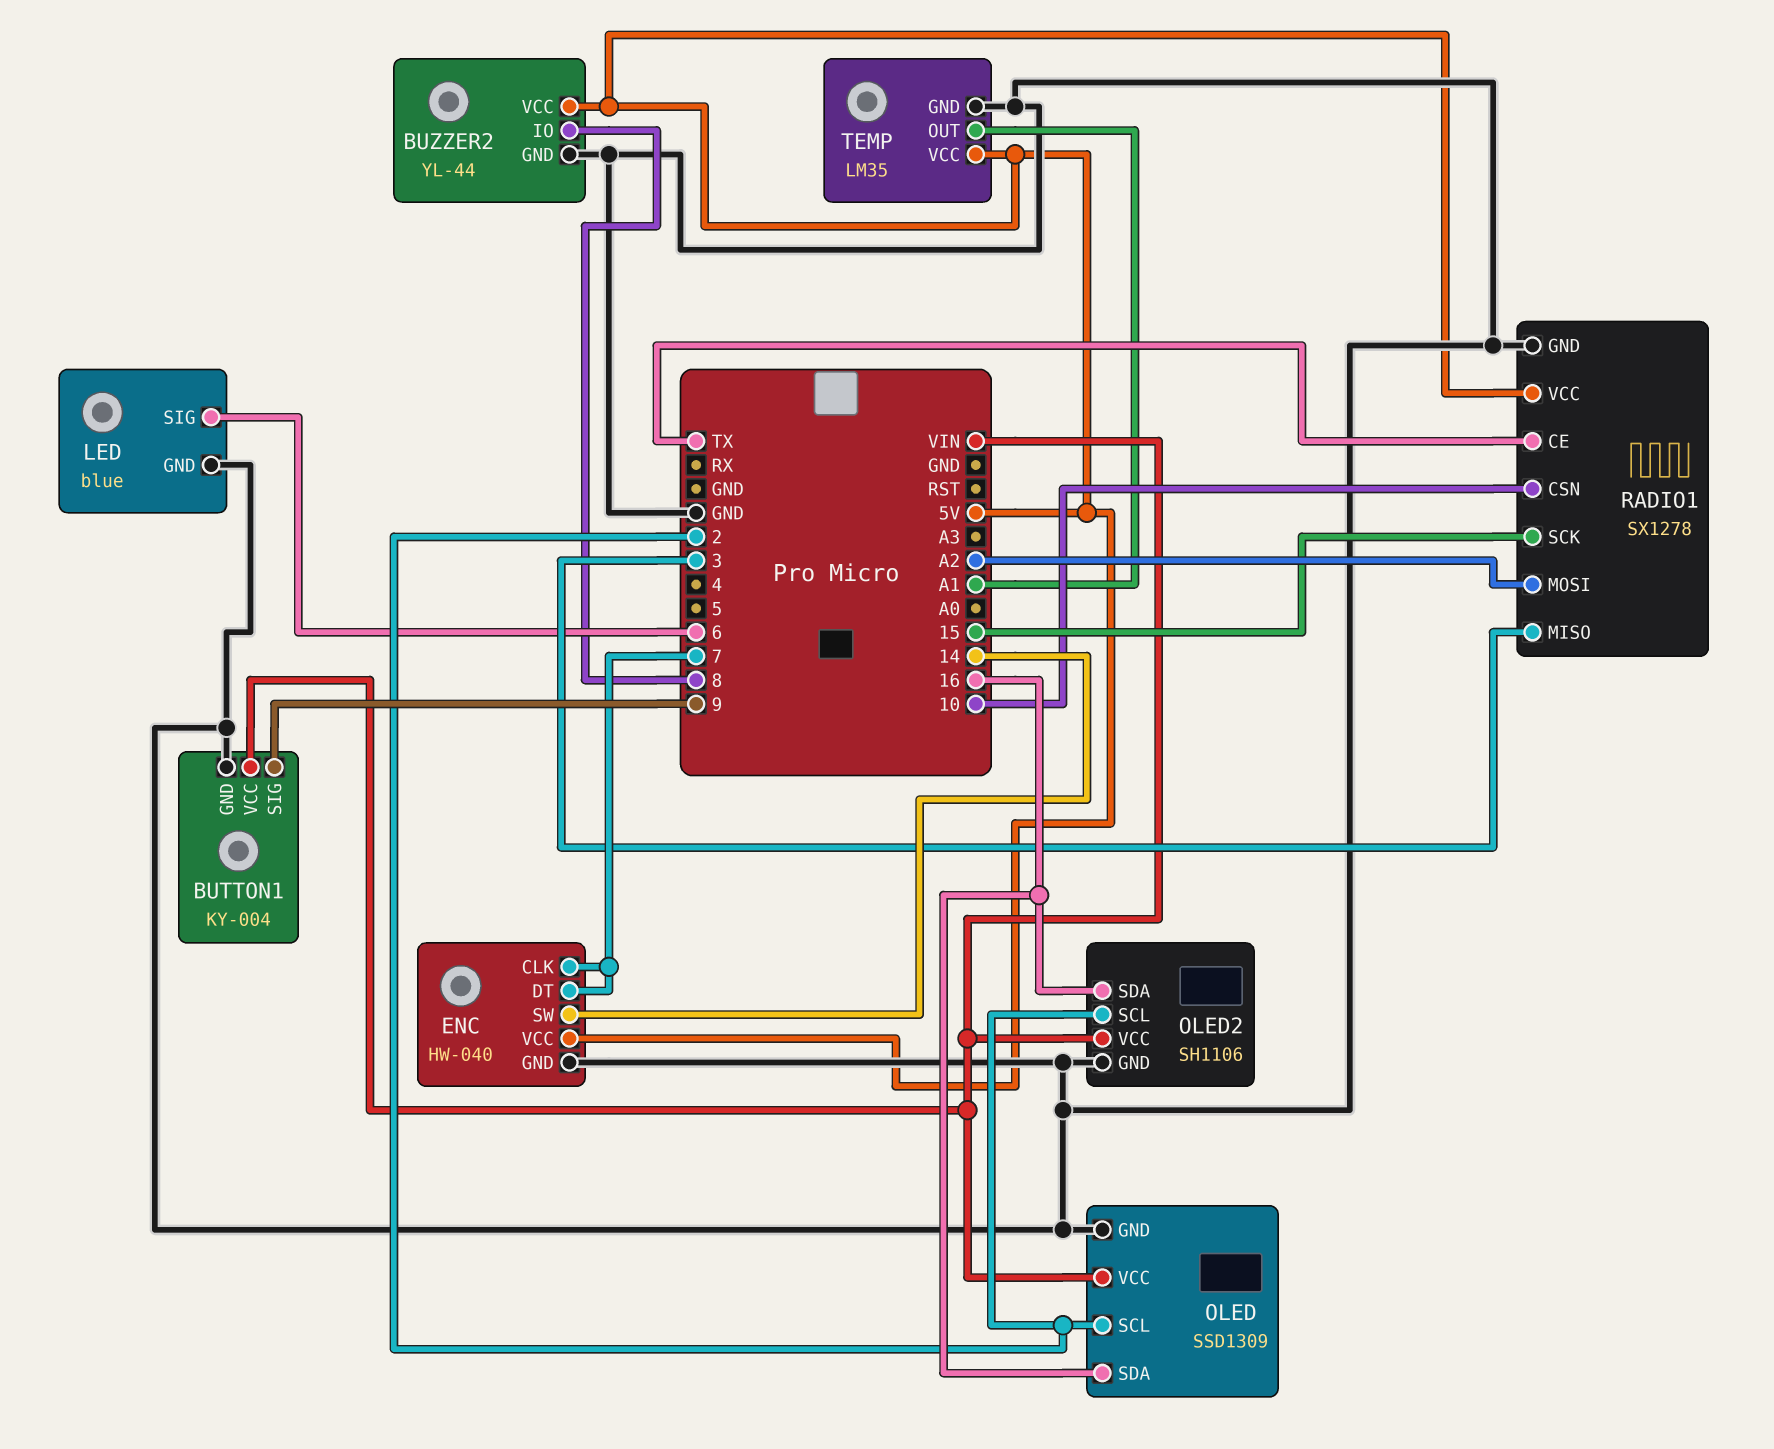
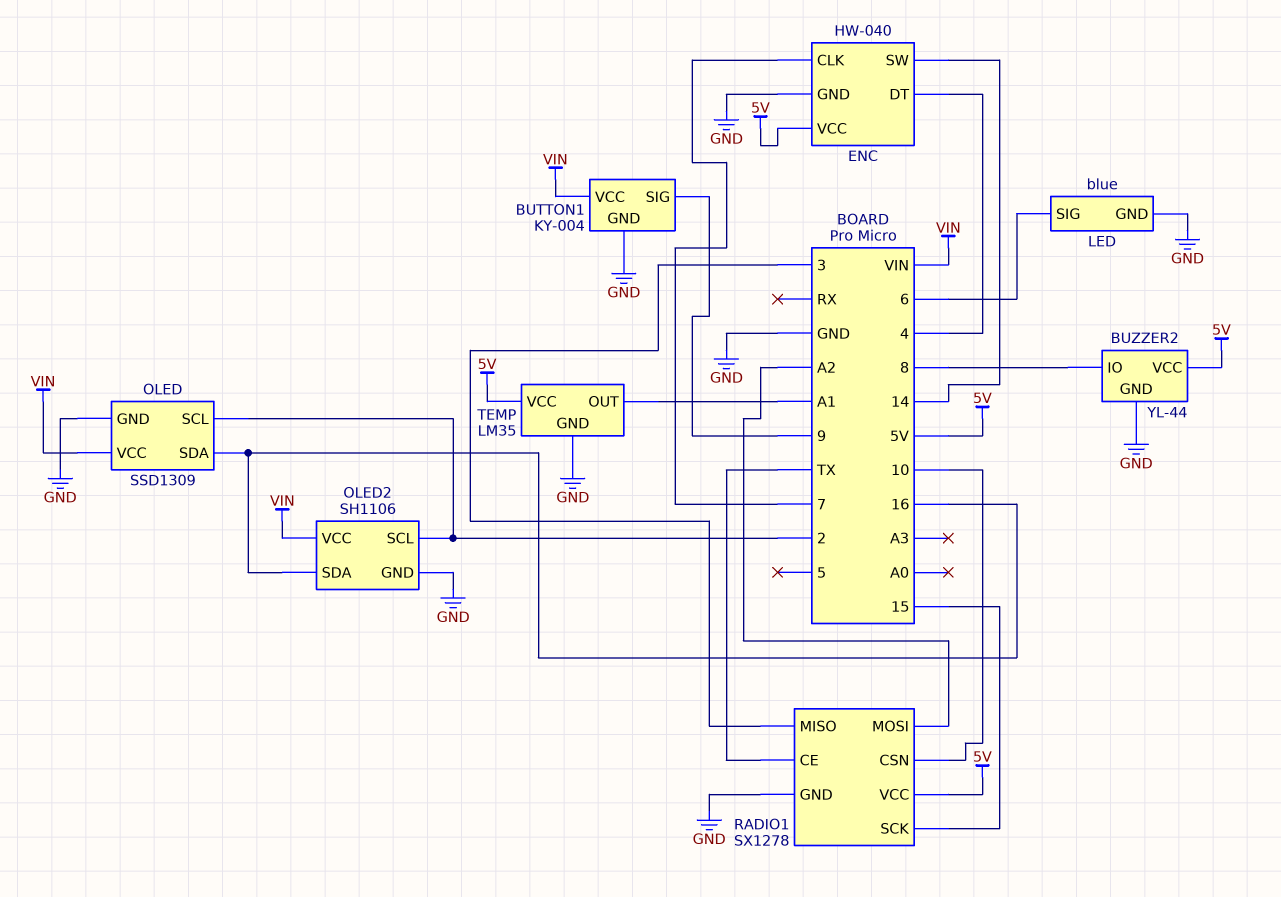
ENC pin DT: 7 -> 4

